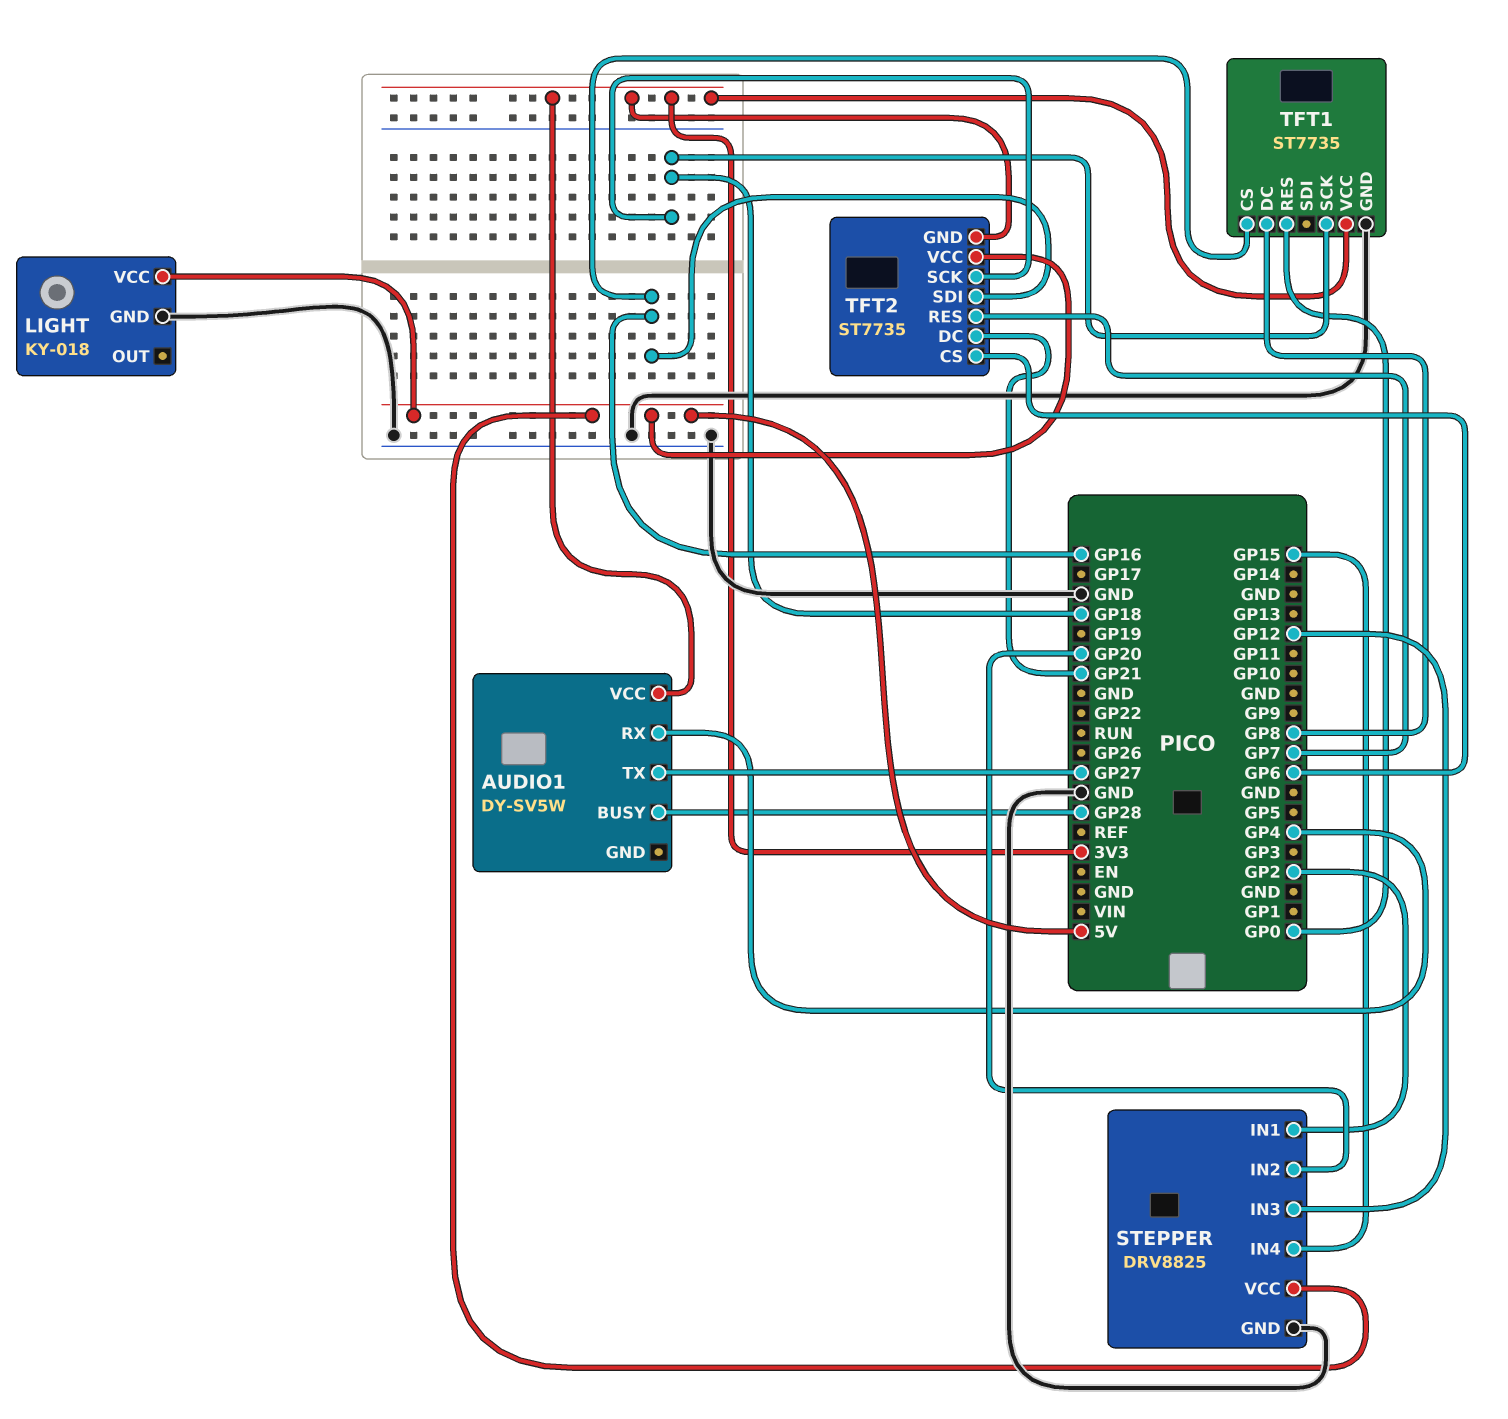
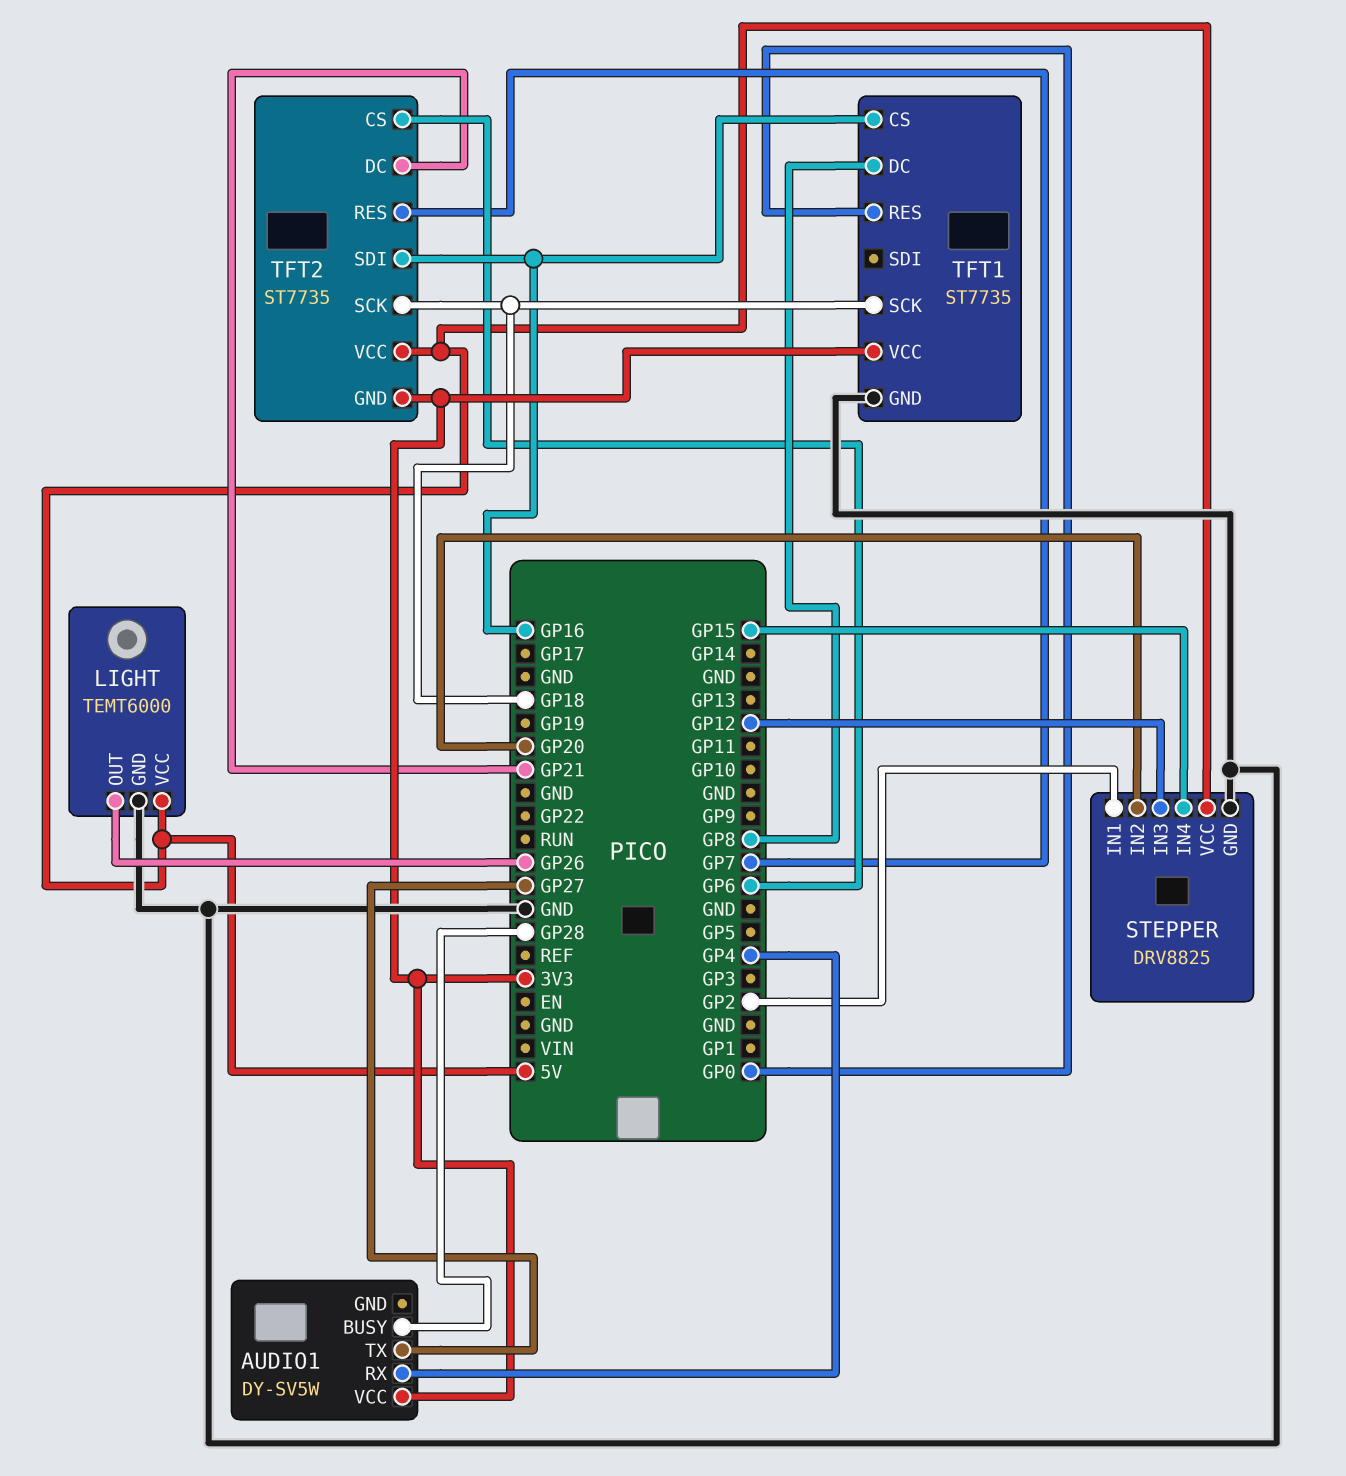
LIGHT: KY-018 -> TEMT6000
LIGHT pin OUT: none -> GP26

